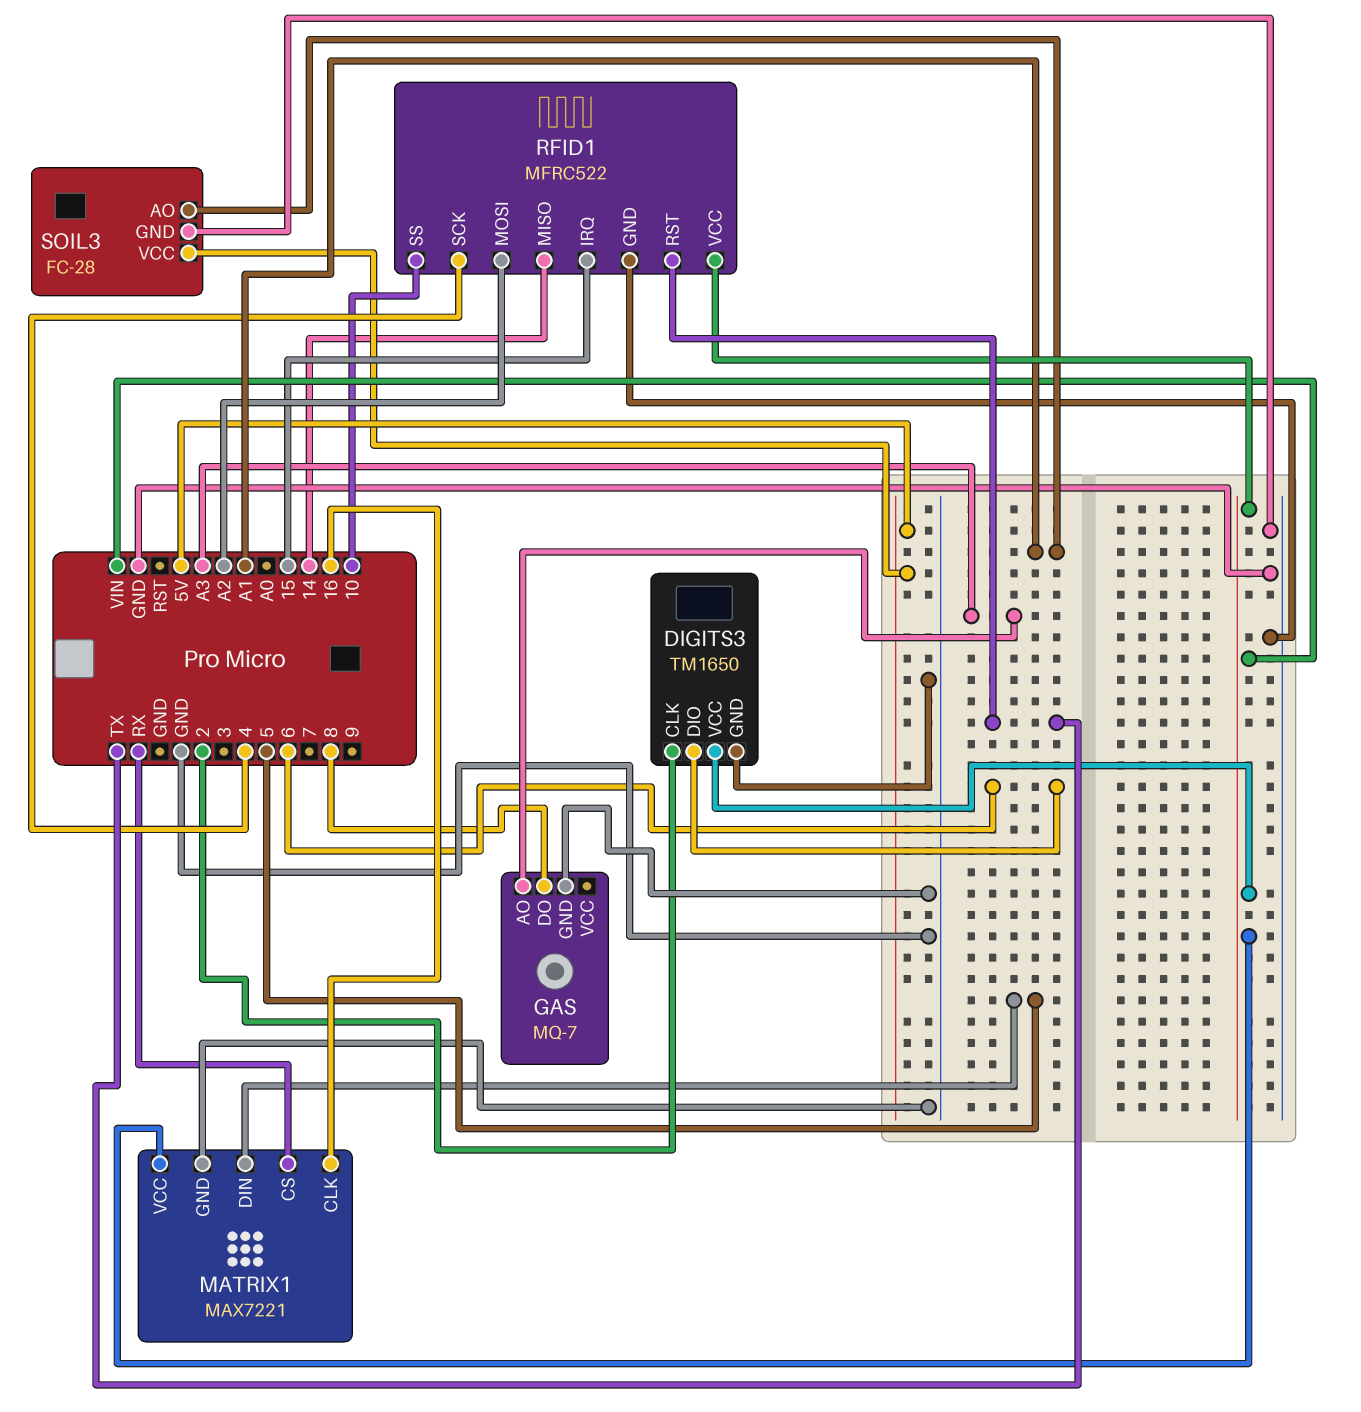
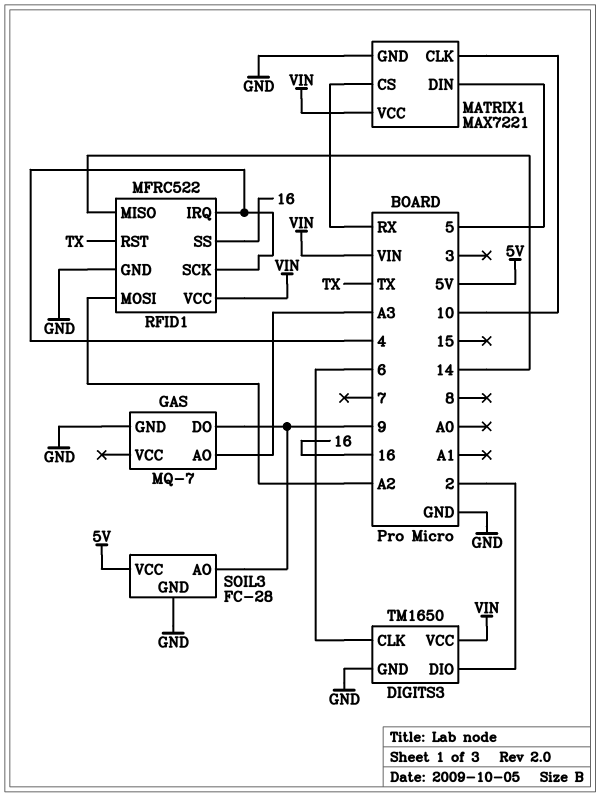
DIGITS3 pin CLK: 2 -> 6
DIGITS3 pin DIO: 6 -> 2
GAS pin DO: 8 -> 9
MATRIX1 pin CLK: 16 -> 10
RFID1 pin IRQ: 15 -> 4
RFID1 pin SS: 10 -> 16
SOIL3 pin AO: A1 -> 9

